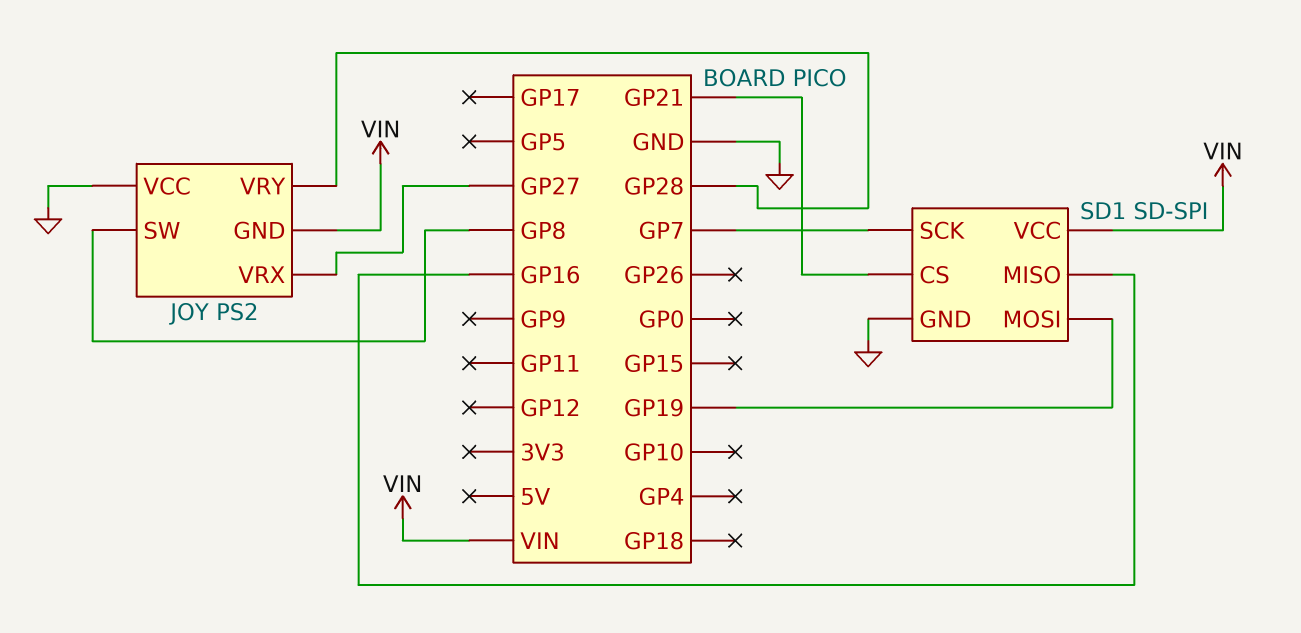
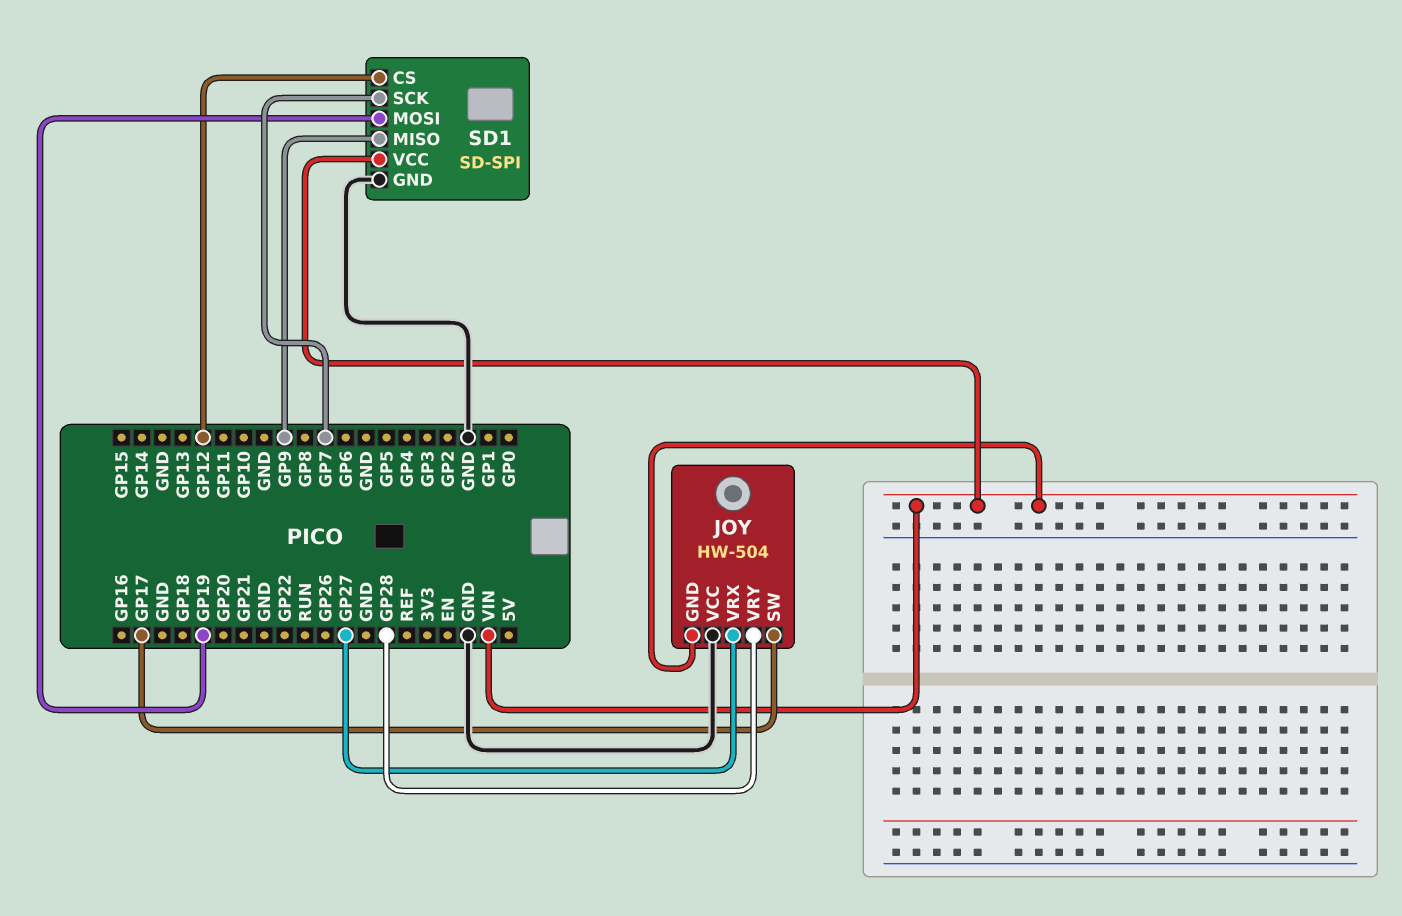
JOY: PS2 -> HW-504
JOY pin SW: GP8 -> GP17
SD1 pin CS: GP21 -> GP12
SD1 pin MISO: GP16 -> GP9

